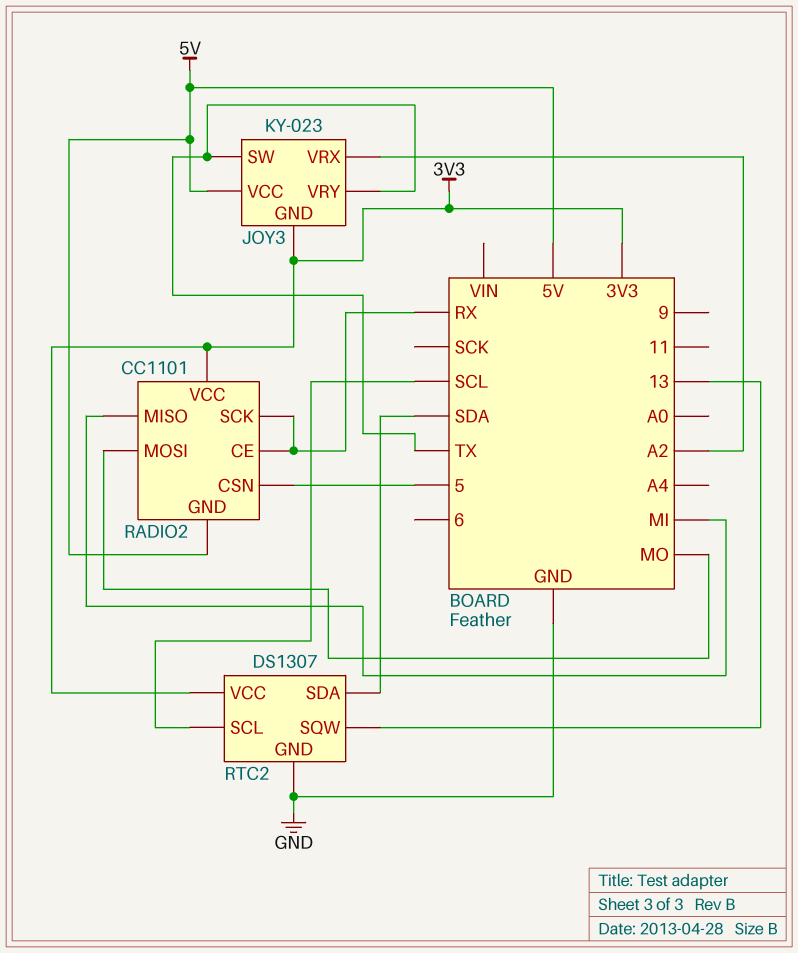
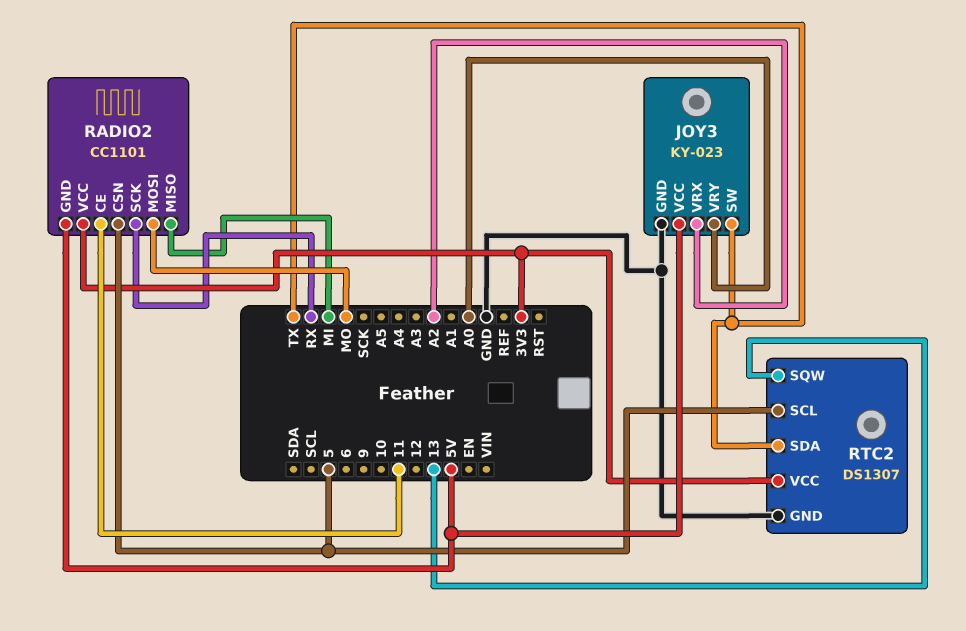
JOY3 pin GND: 3V3 -> GND
JOY3 pin VRY: TX -> A0
RADIO2 pin CE: RX -> 11
RTC2 pin SCL: SCL -> 5
RTC2 pin SDA: SDA -> TX

